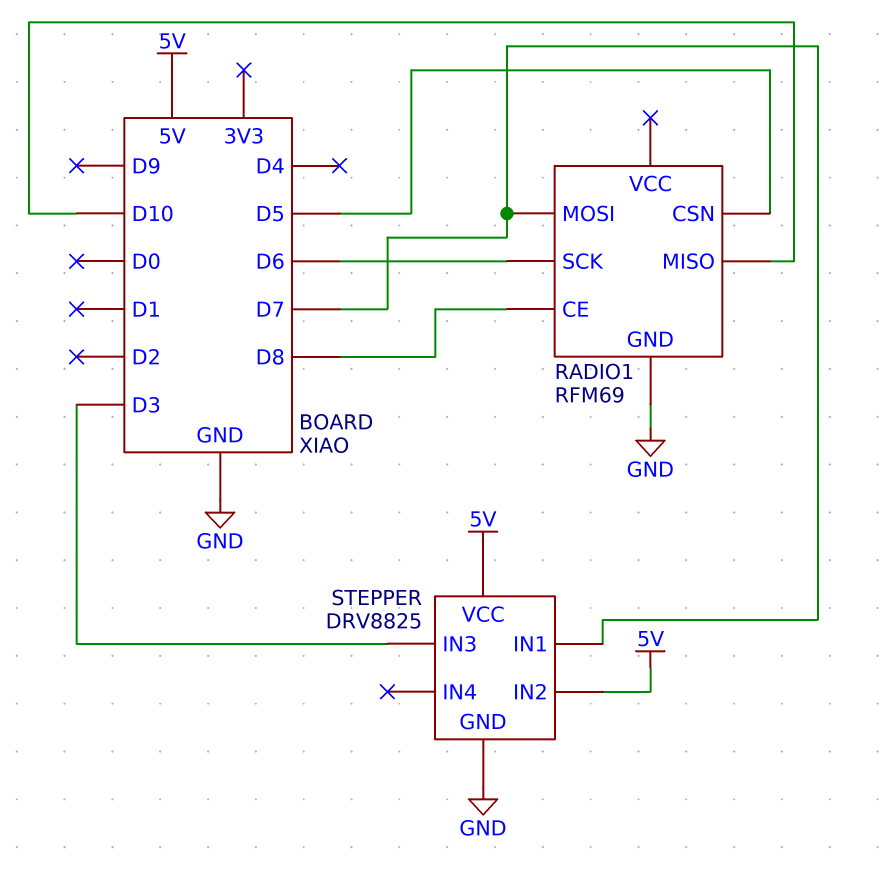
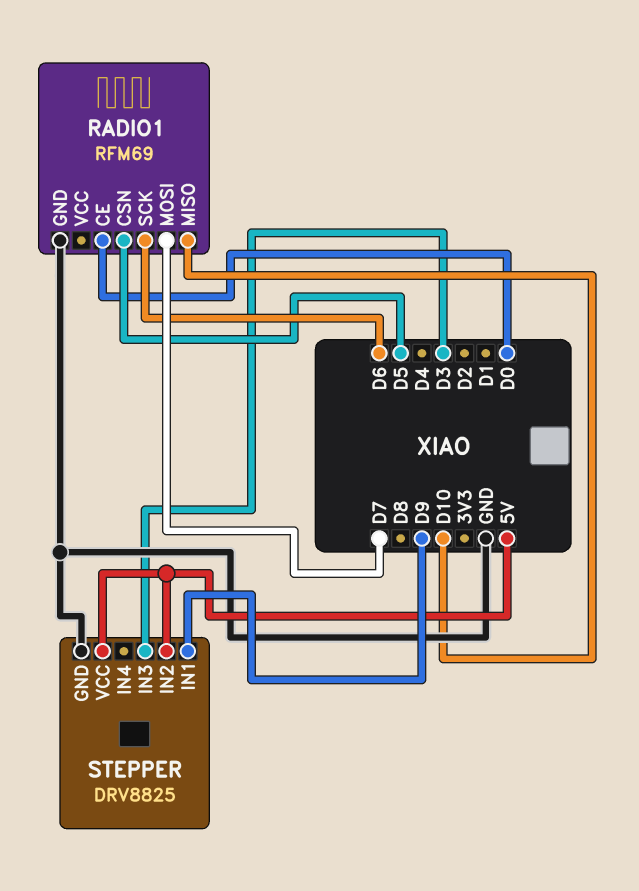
RADIO1 pin CE: D8 -> D0
STEPPER pin IN1: D7 -> D9

